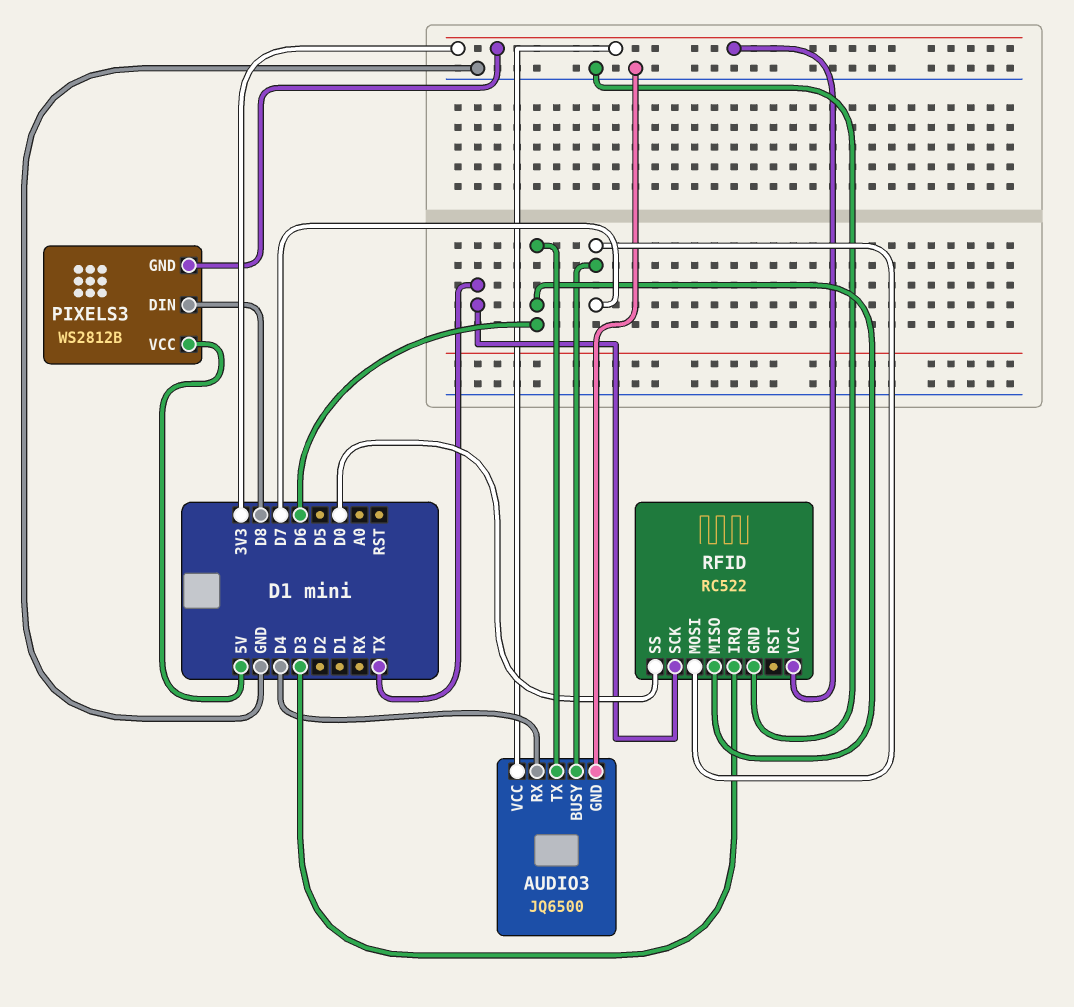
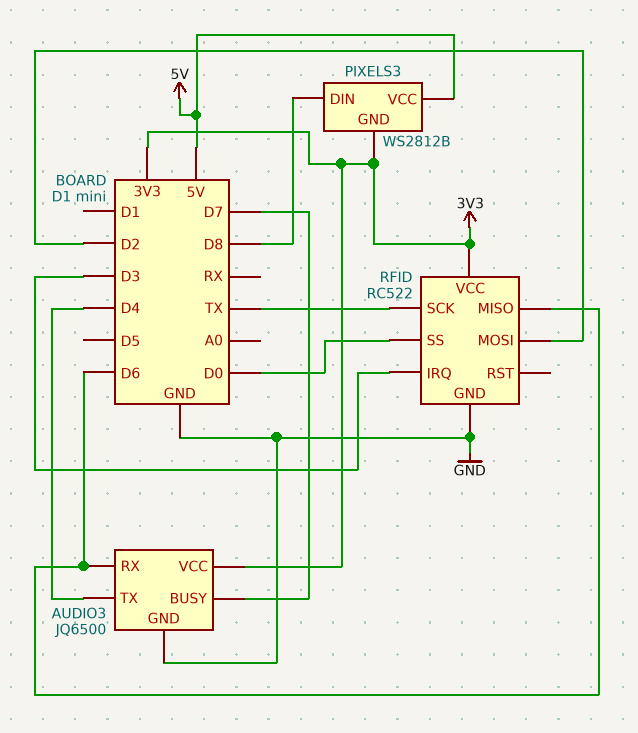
AUDIO3 pin RX: D4 -> D6
AUDIO3 pin TX: D6 -> D4
RFID pin MOSI: D7 -> D2

